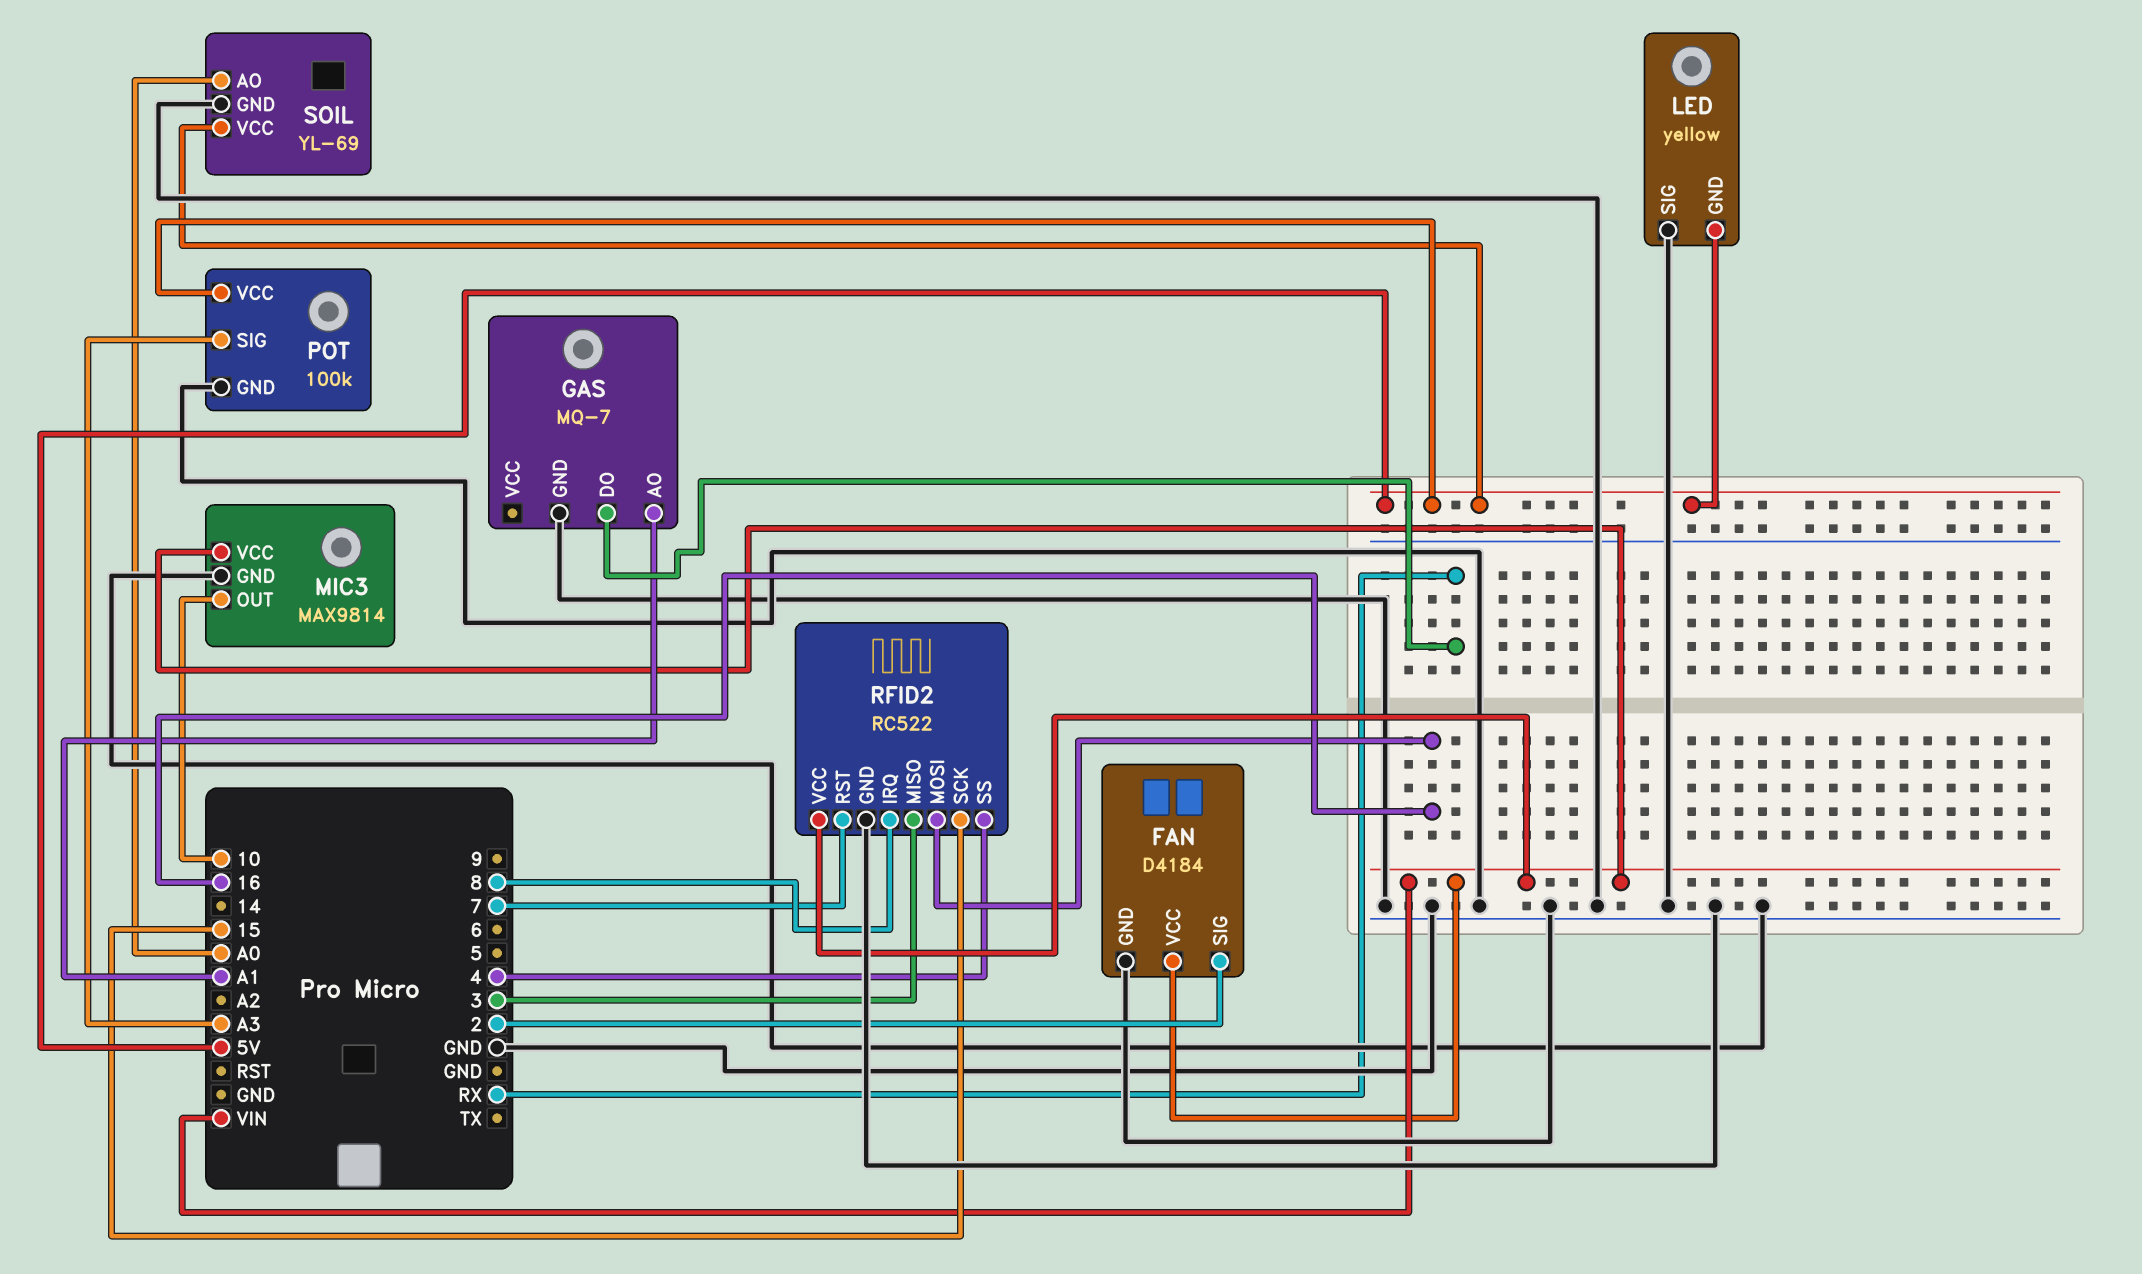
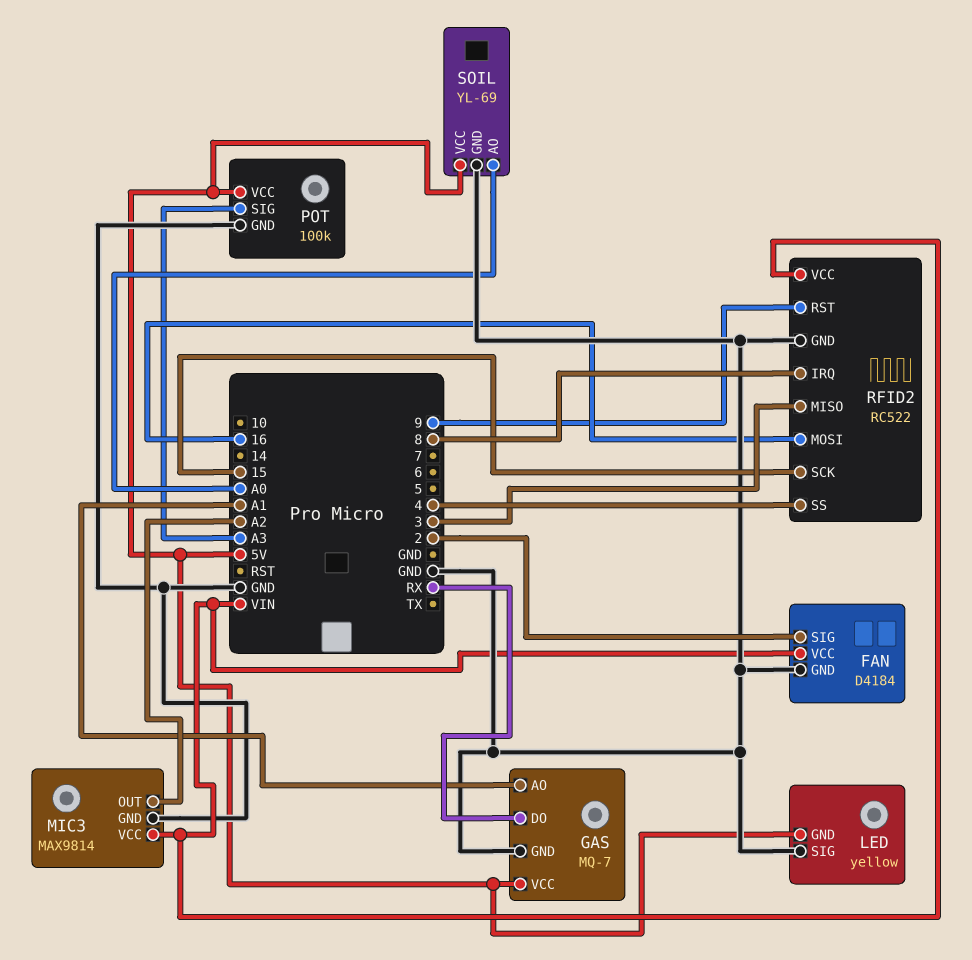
GAS pin VCC: none -> 5V
MIC3 pin OUT: 10 -> A2
RFID2 pin RST: 7 -> 9

